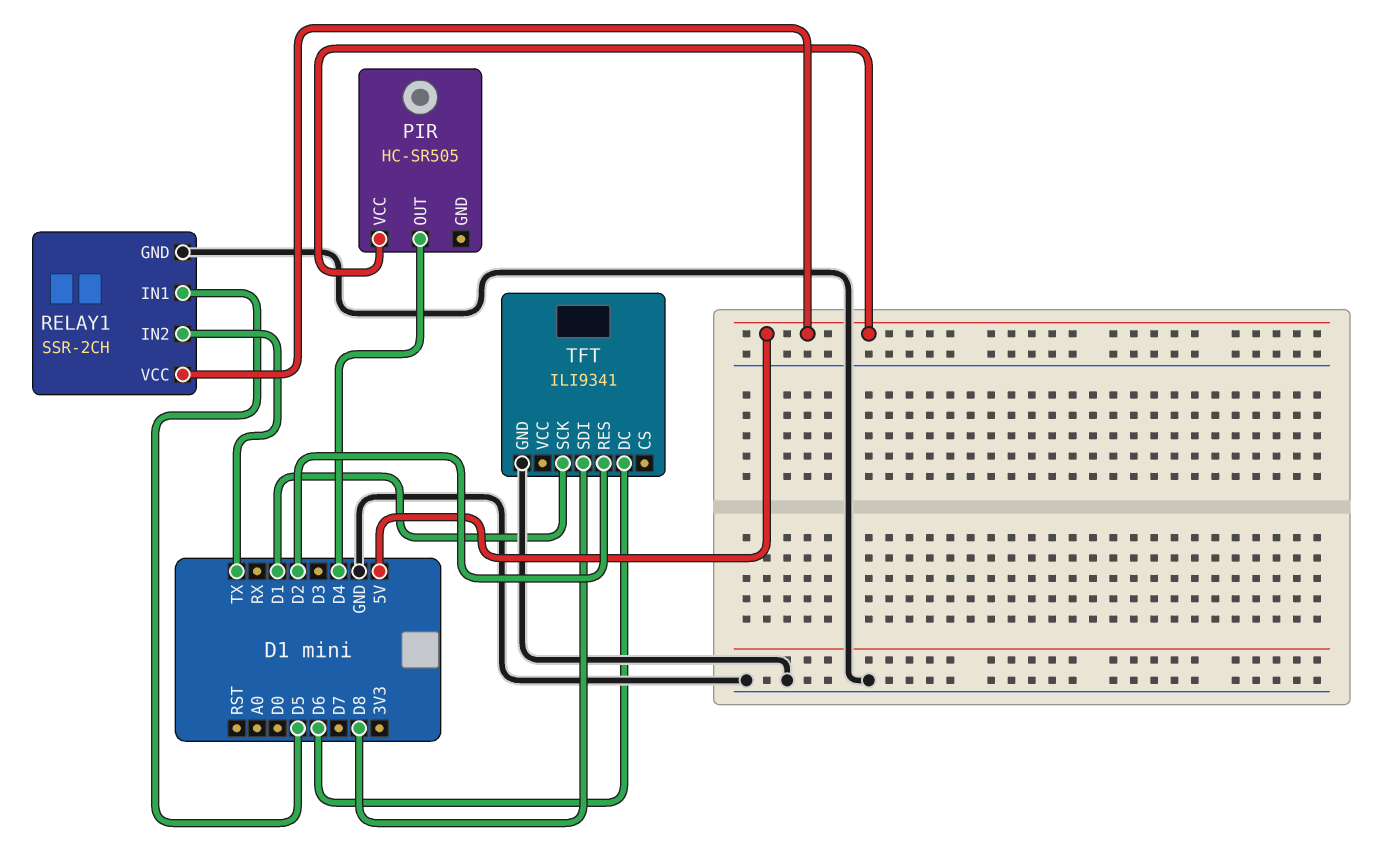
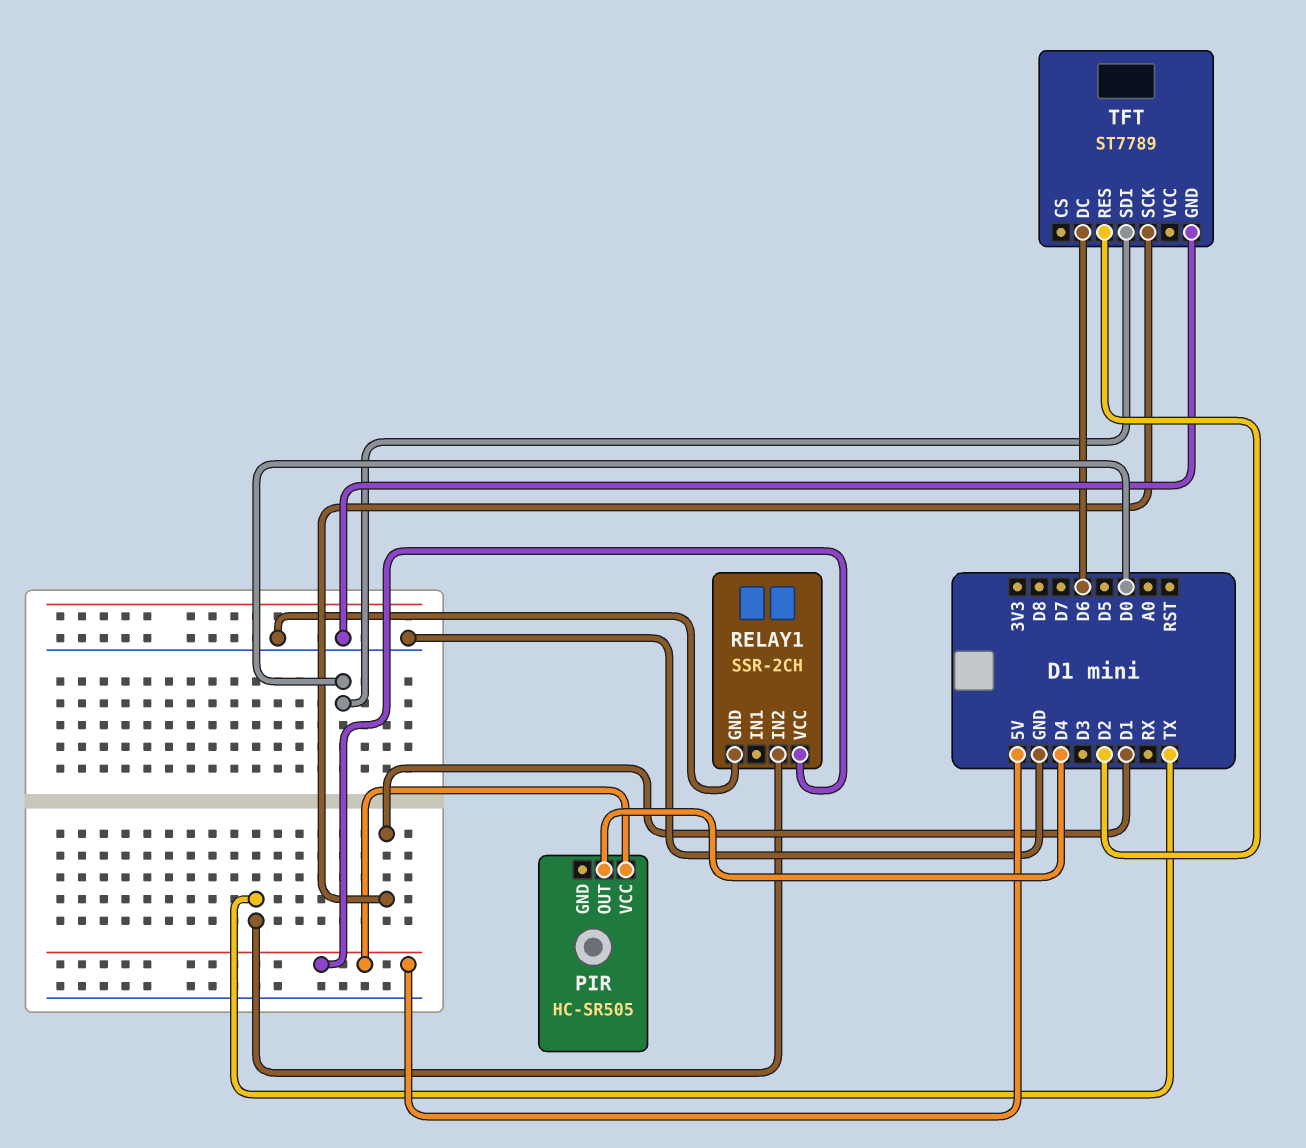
RELAY1 pin IN1: D5 -> none
TFT: ILI9341 -> ST7789
TFT pin SDI: D8 -> D0

